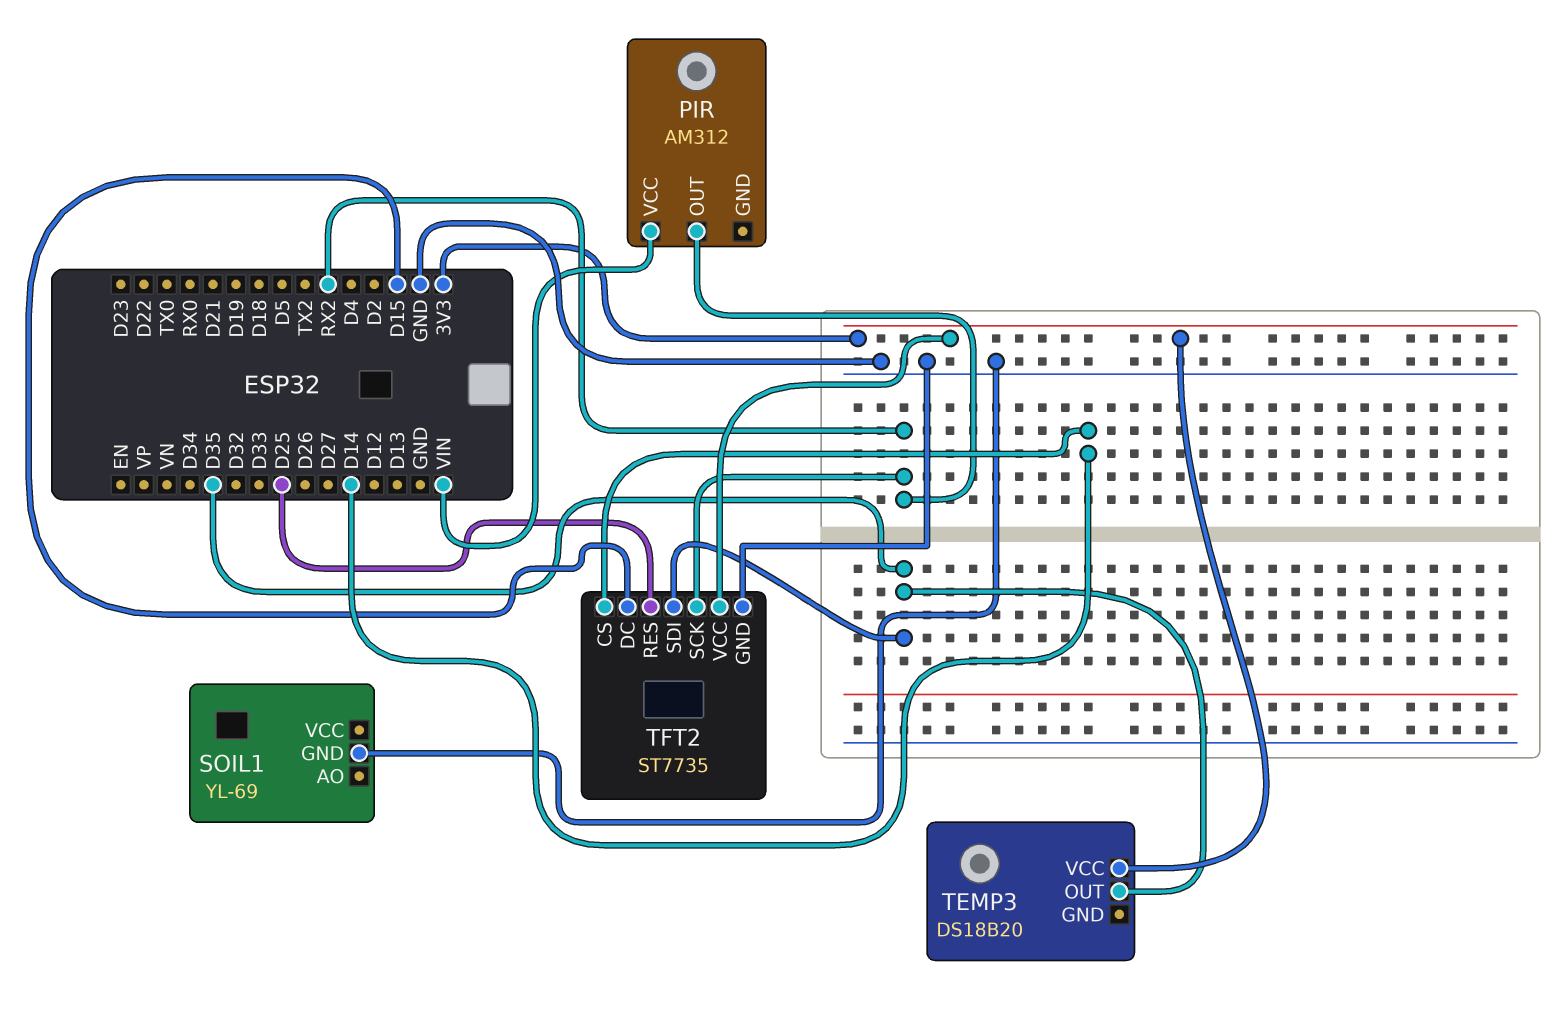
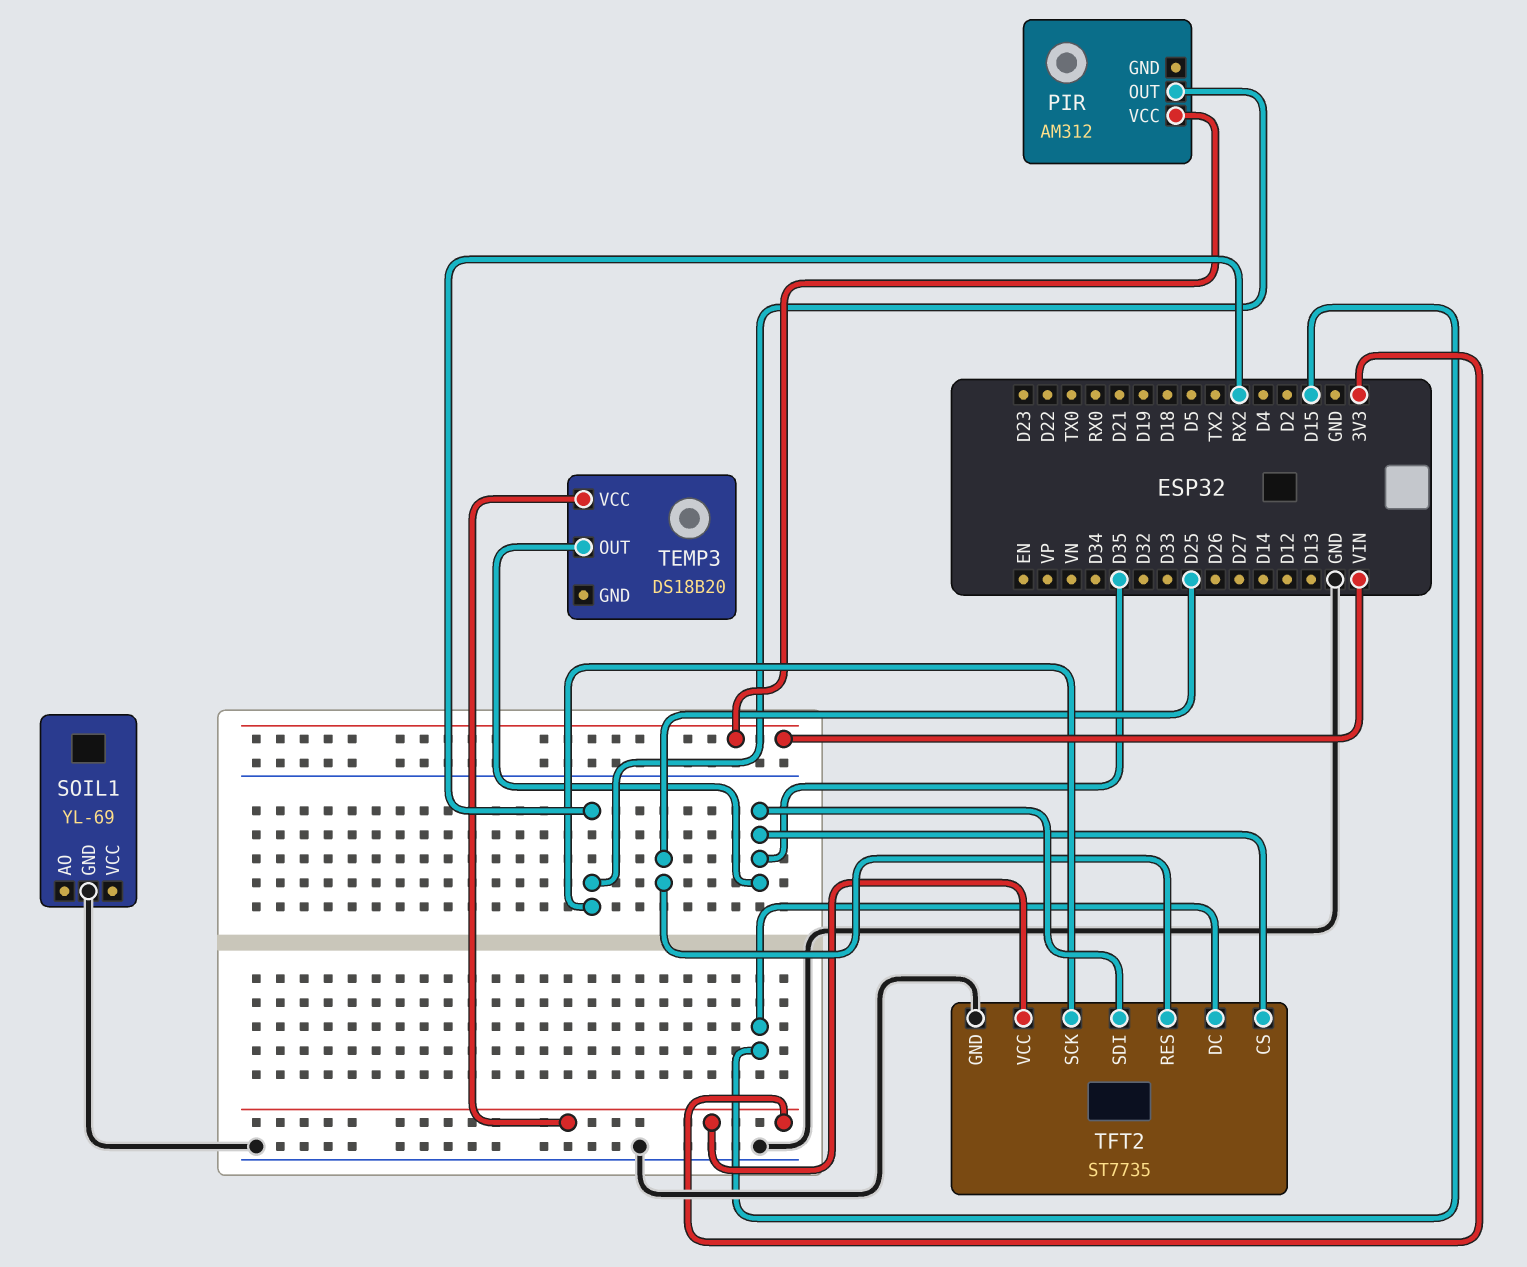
TFT2 pin CS: D14 -> D35

